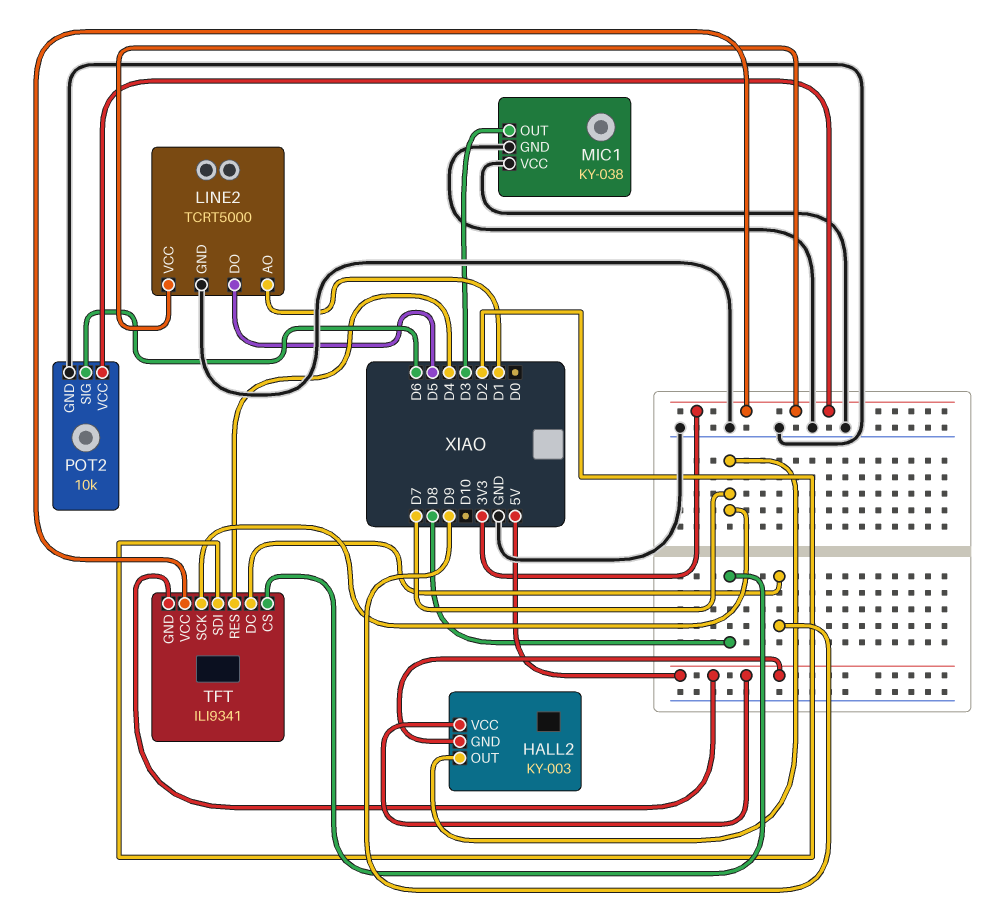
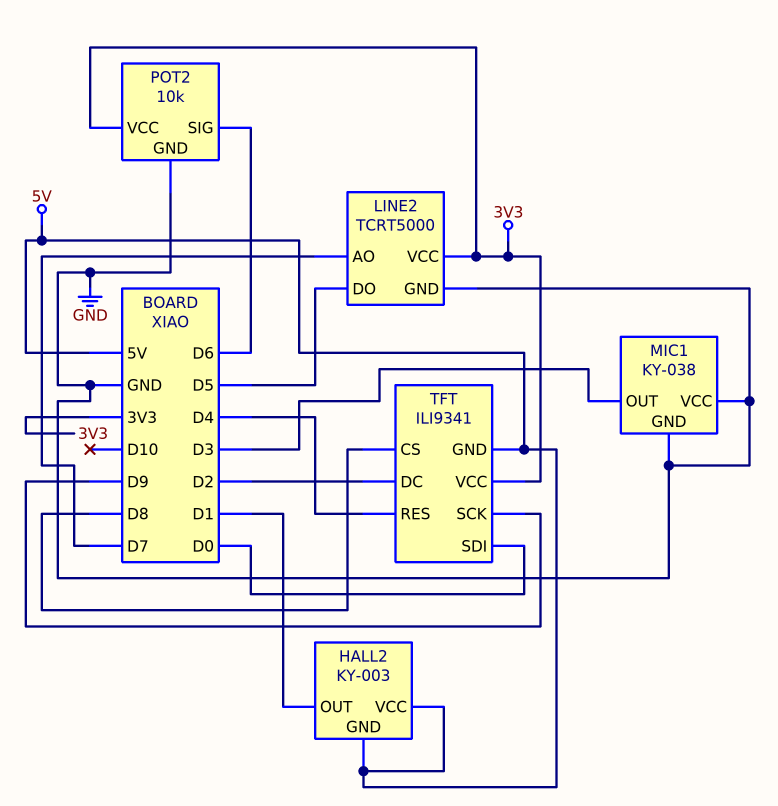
HALL2 pin OUT: D7 -> D1
LINE2 pin AO: D1 -> D7
TFT pin DC: D9 -> D2
TFT pin SCK: D7 -> D9
TFT pin SDI: D2 -> D0

